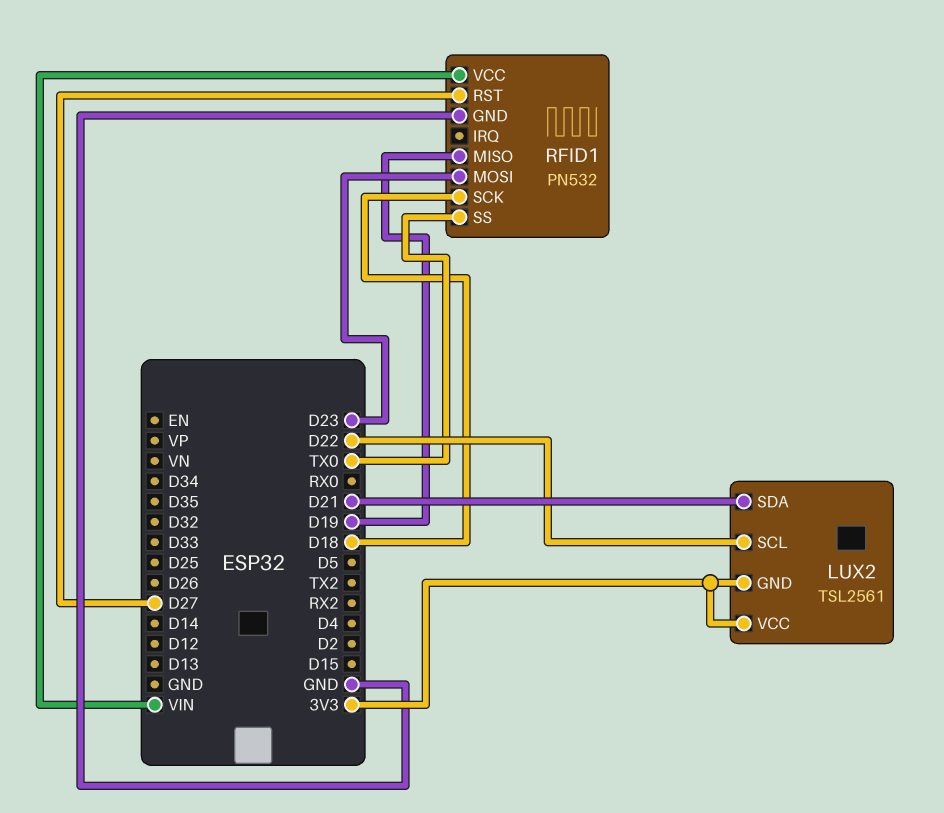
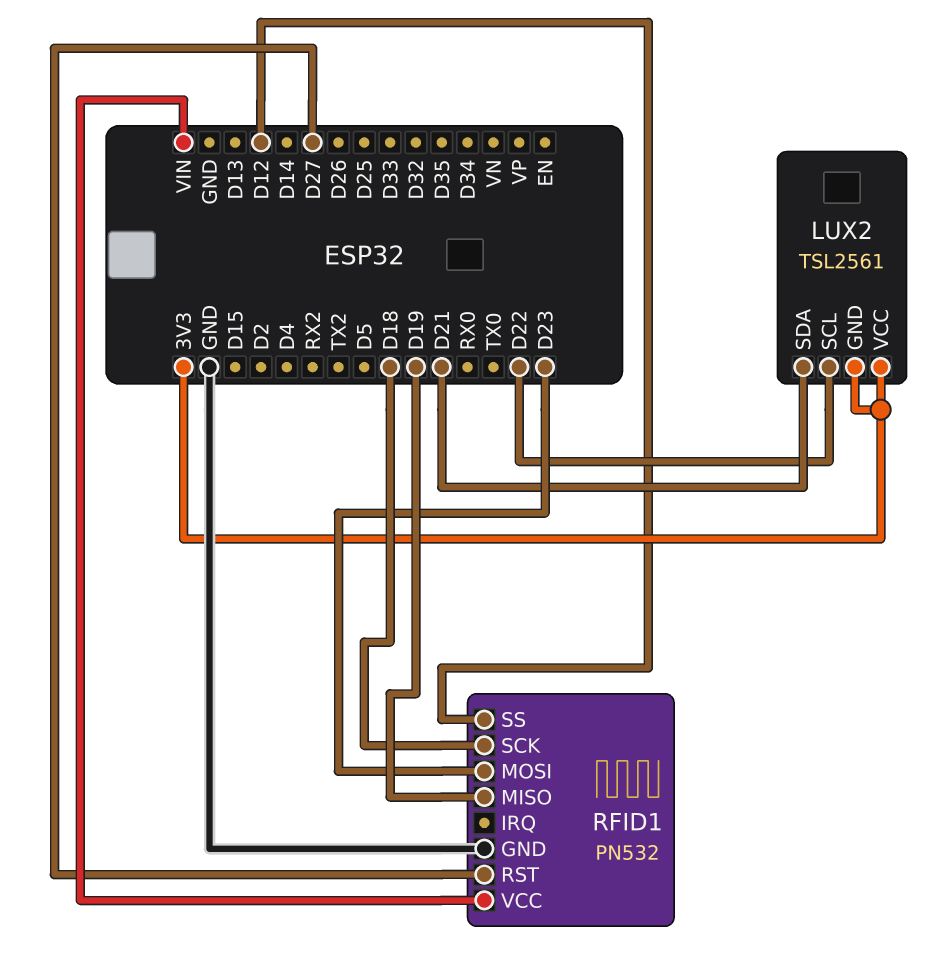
RFID1 pin SS: TX0 -> D12

